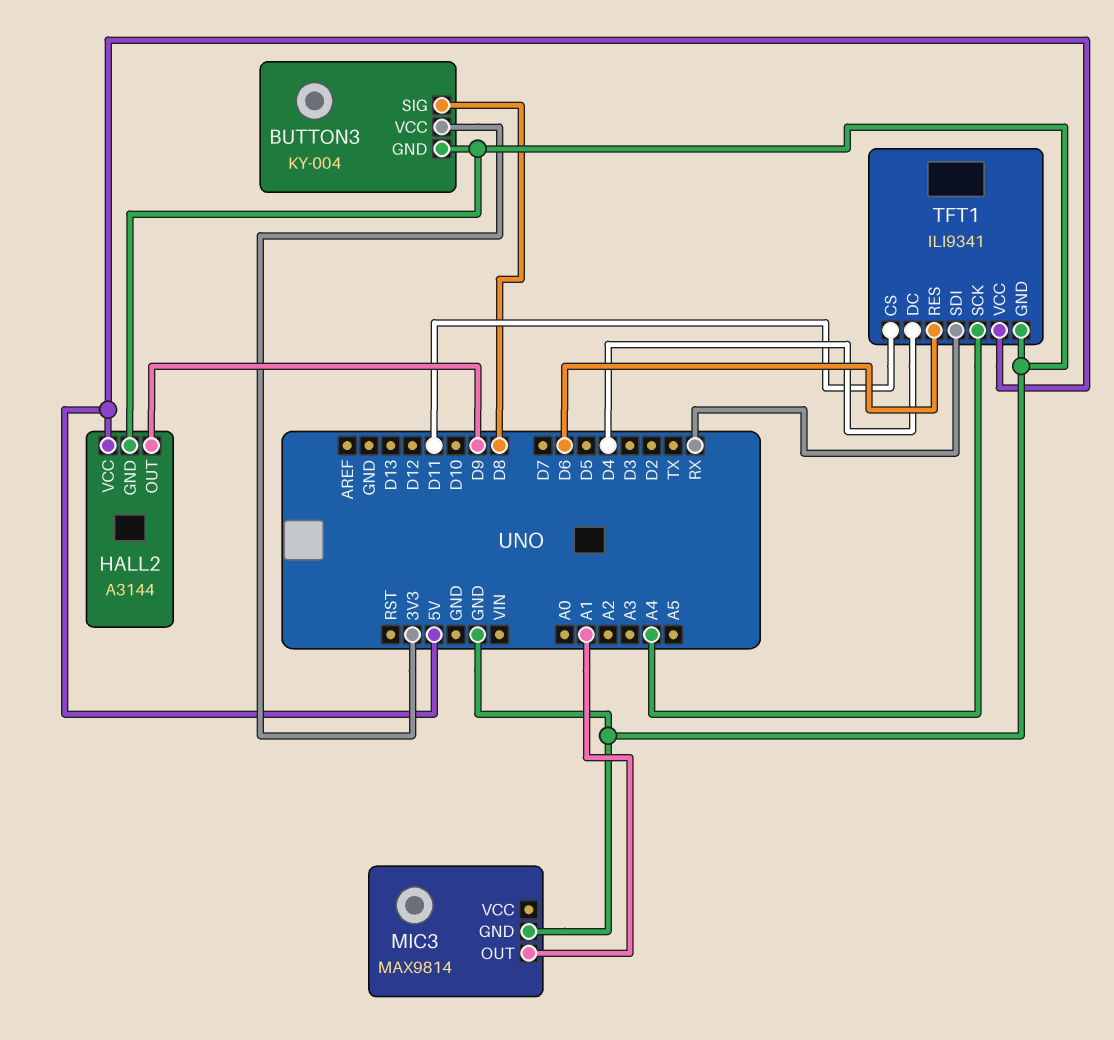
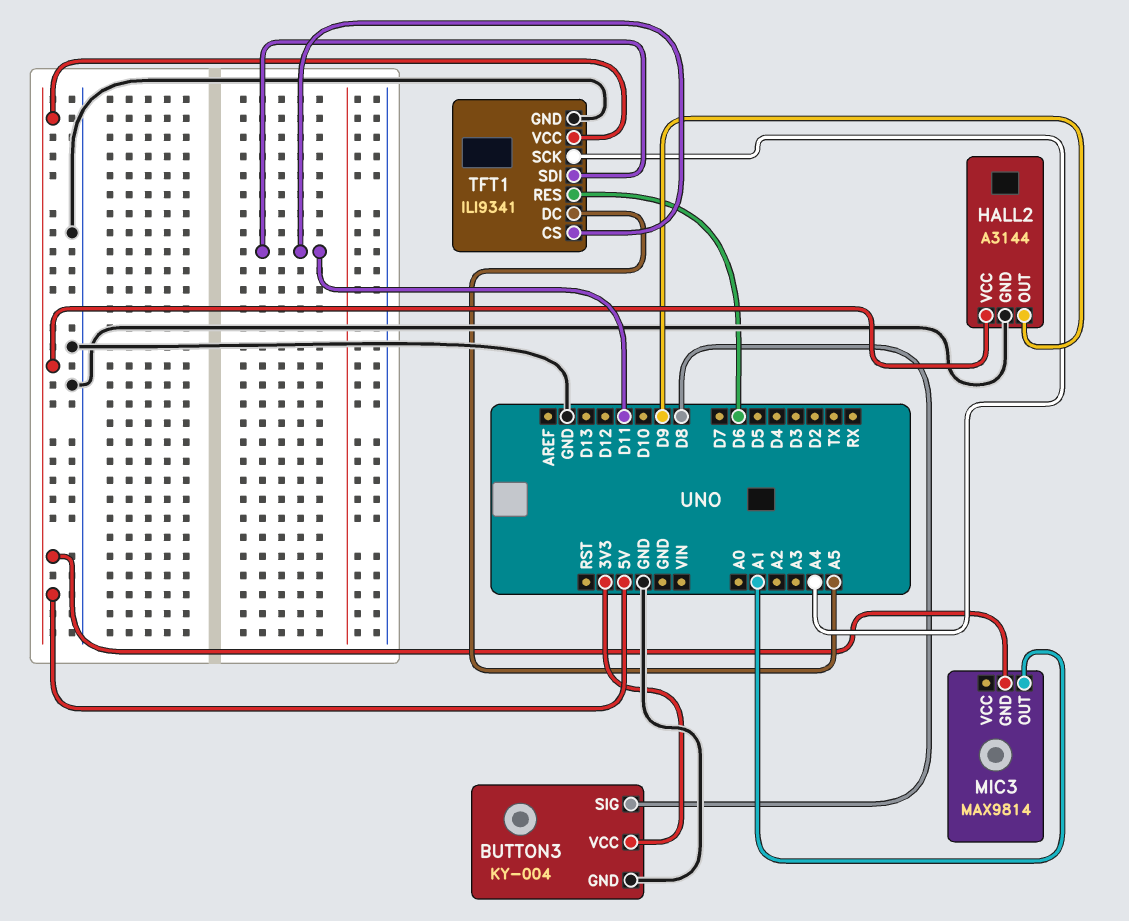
MIC3 pin GND: GND -> 5V
TFT1 pin DC: D4 -> A5
TFT1 pin SDI: RX -> D11

